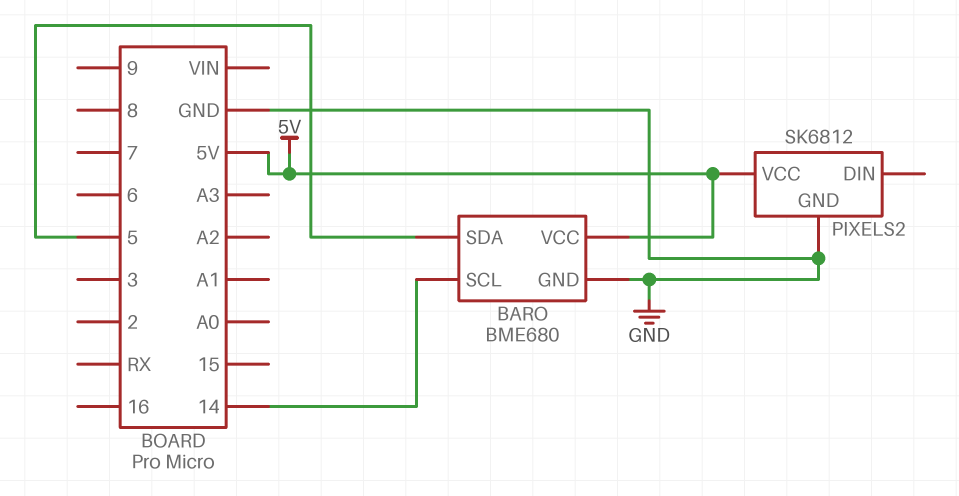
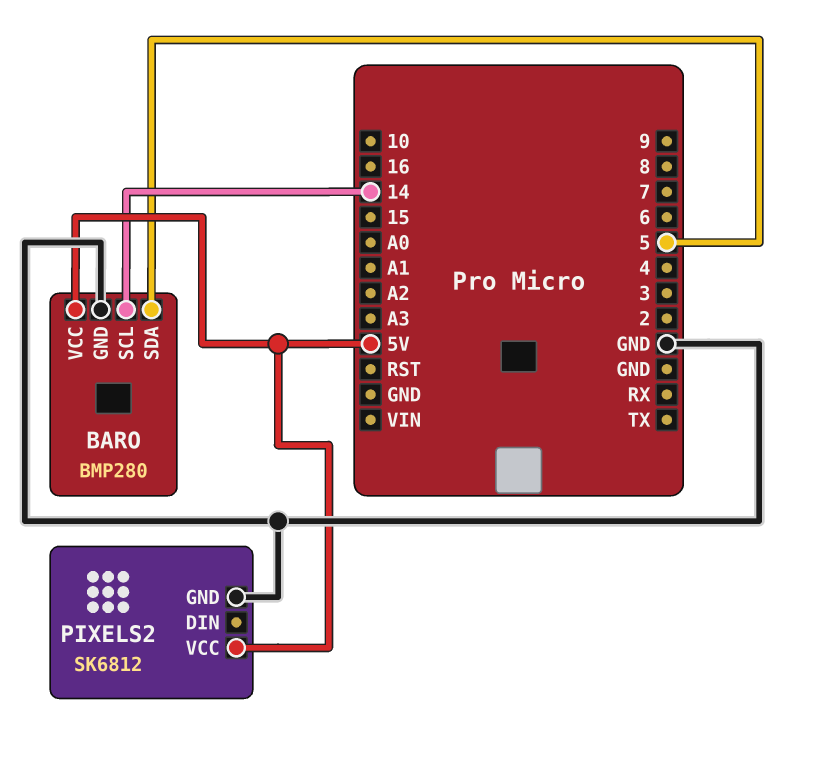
BARO: BME680 -> BMP280

